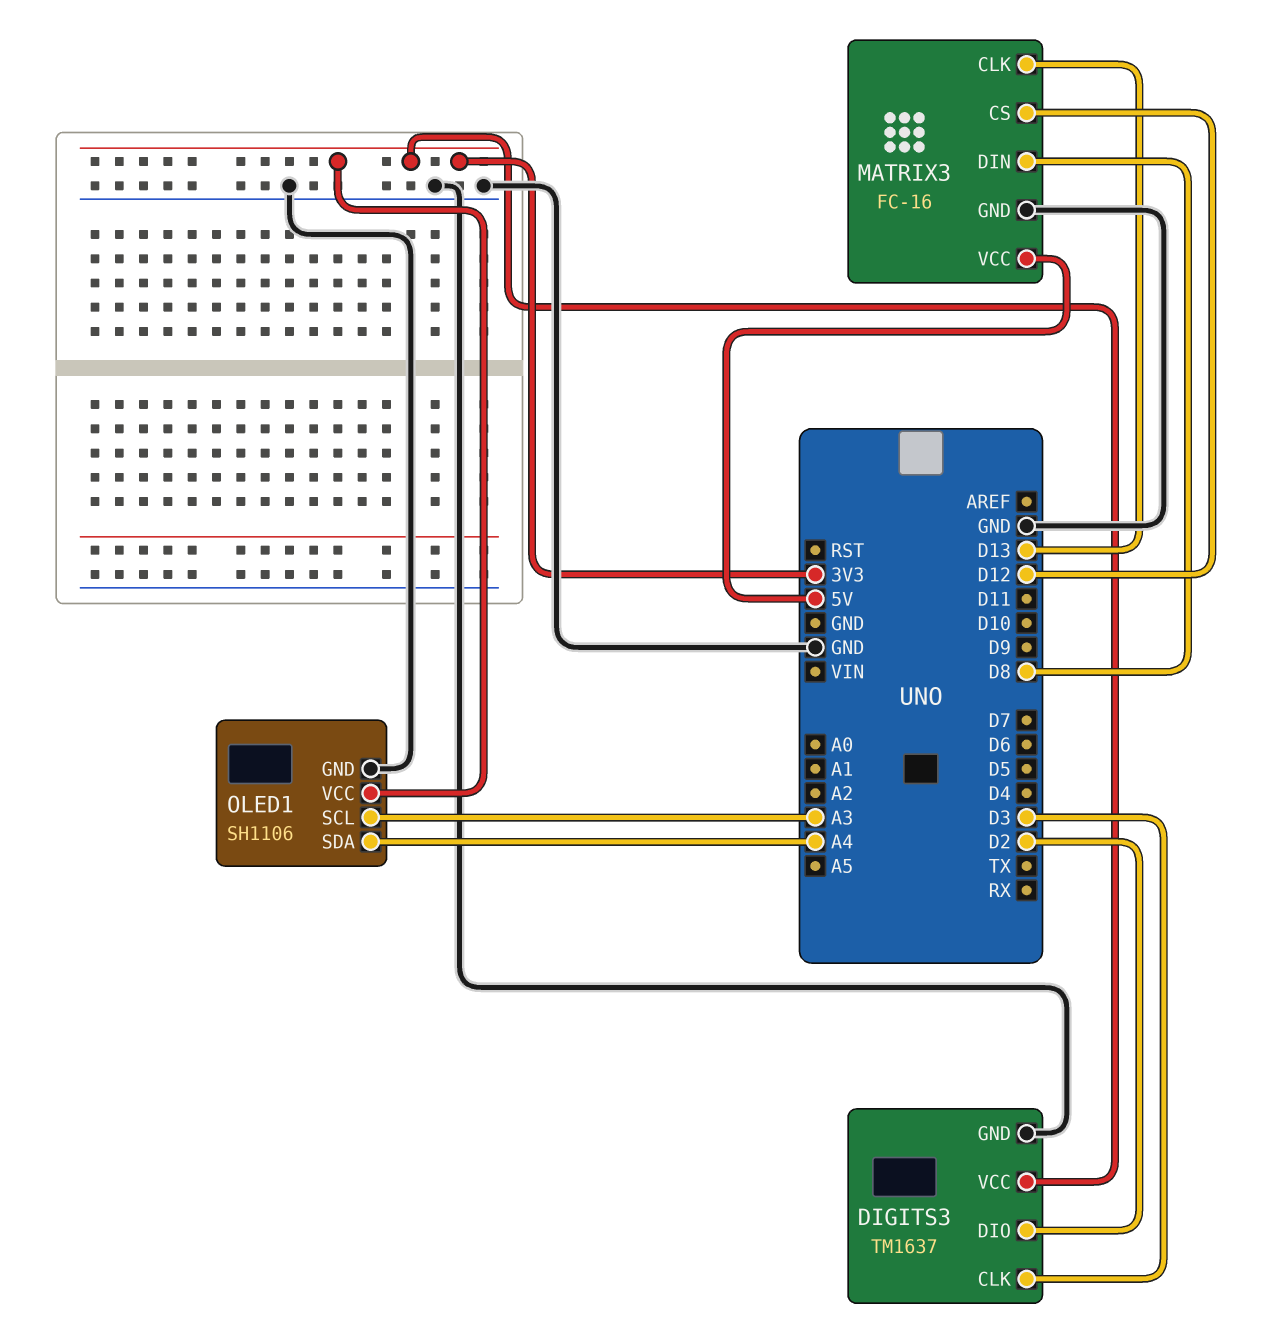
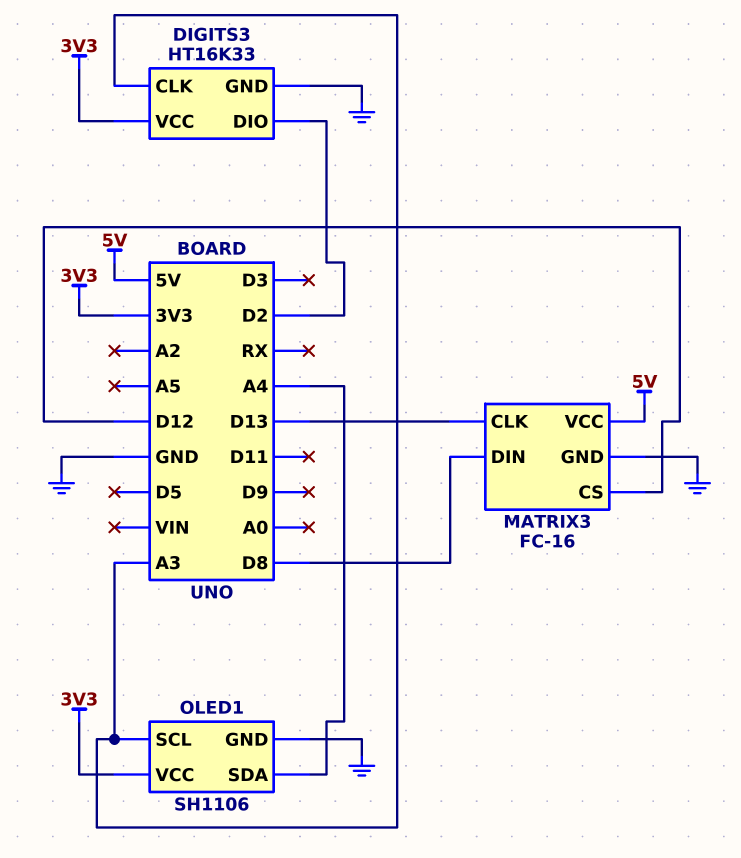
DIGITS3: TM1637 -> HT16K33
DIGITS3 pin CLK: D3 -> A3

